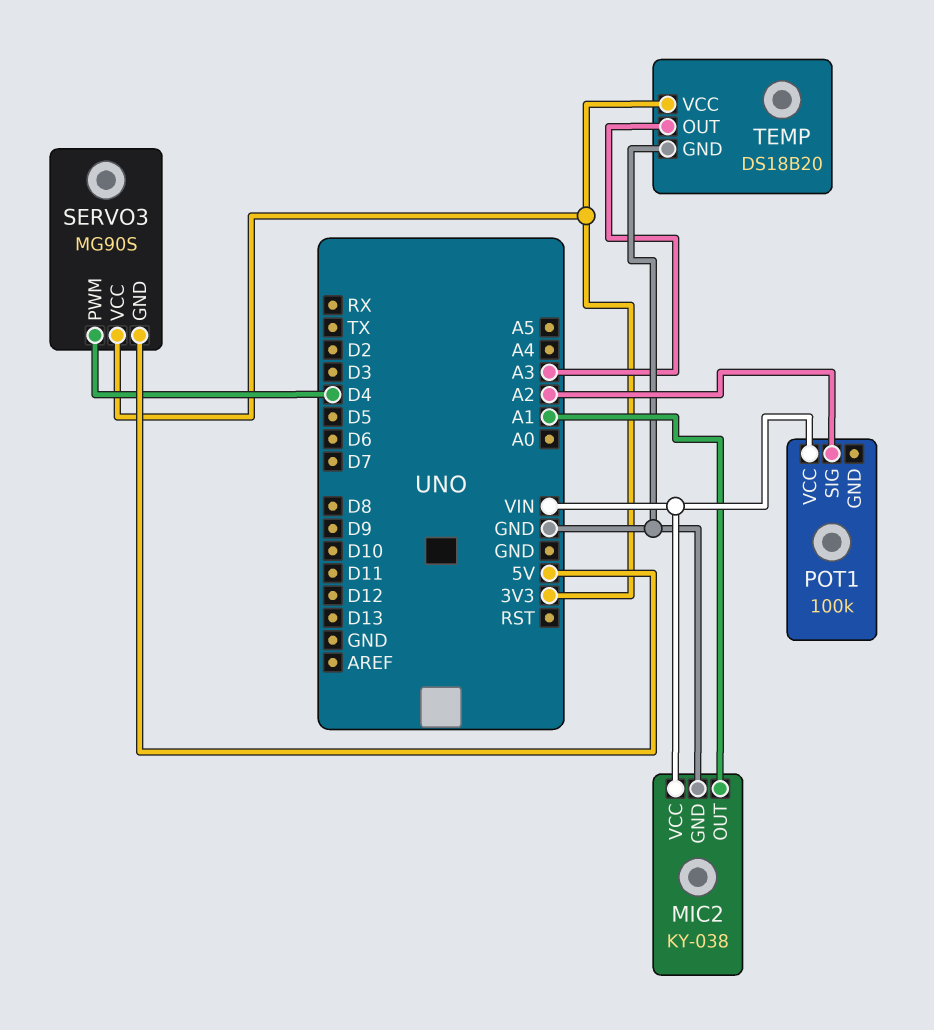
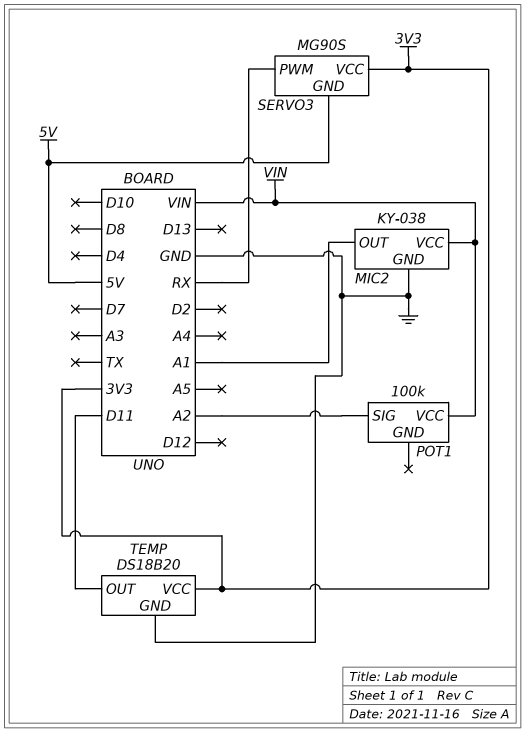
SERVO3 pin PWM: D4 -> RX
TEMP pin OUT: A3 -> D11

